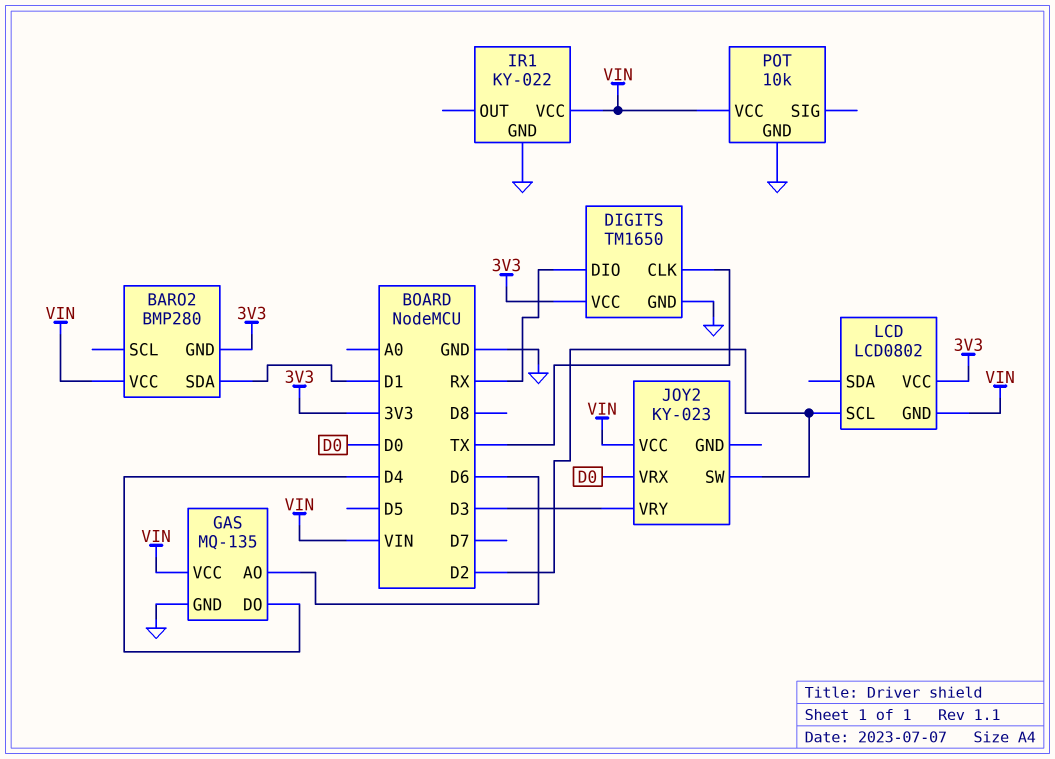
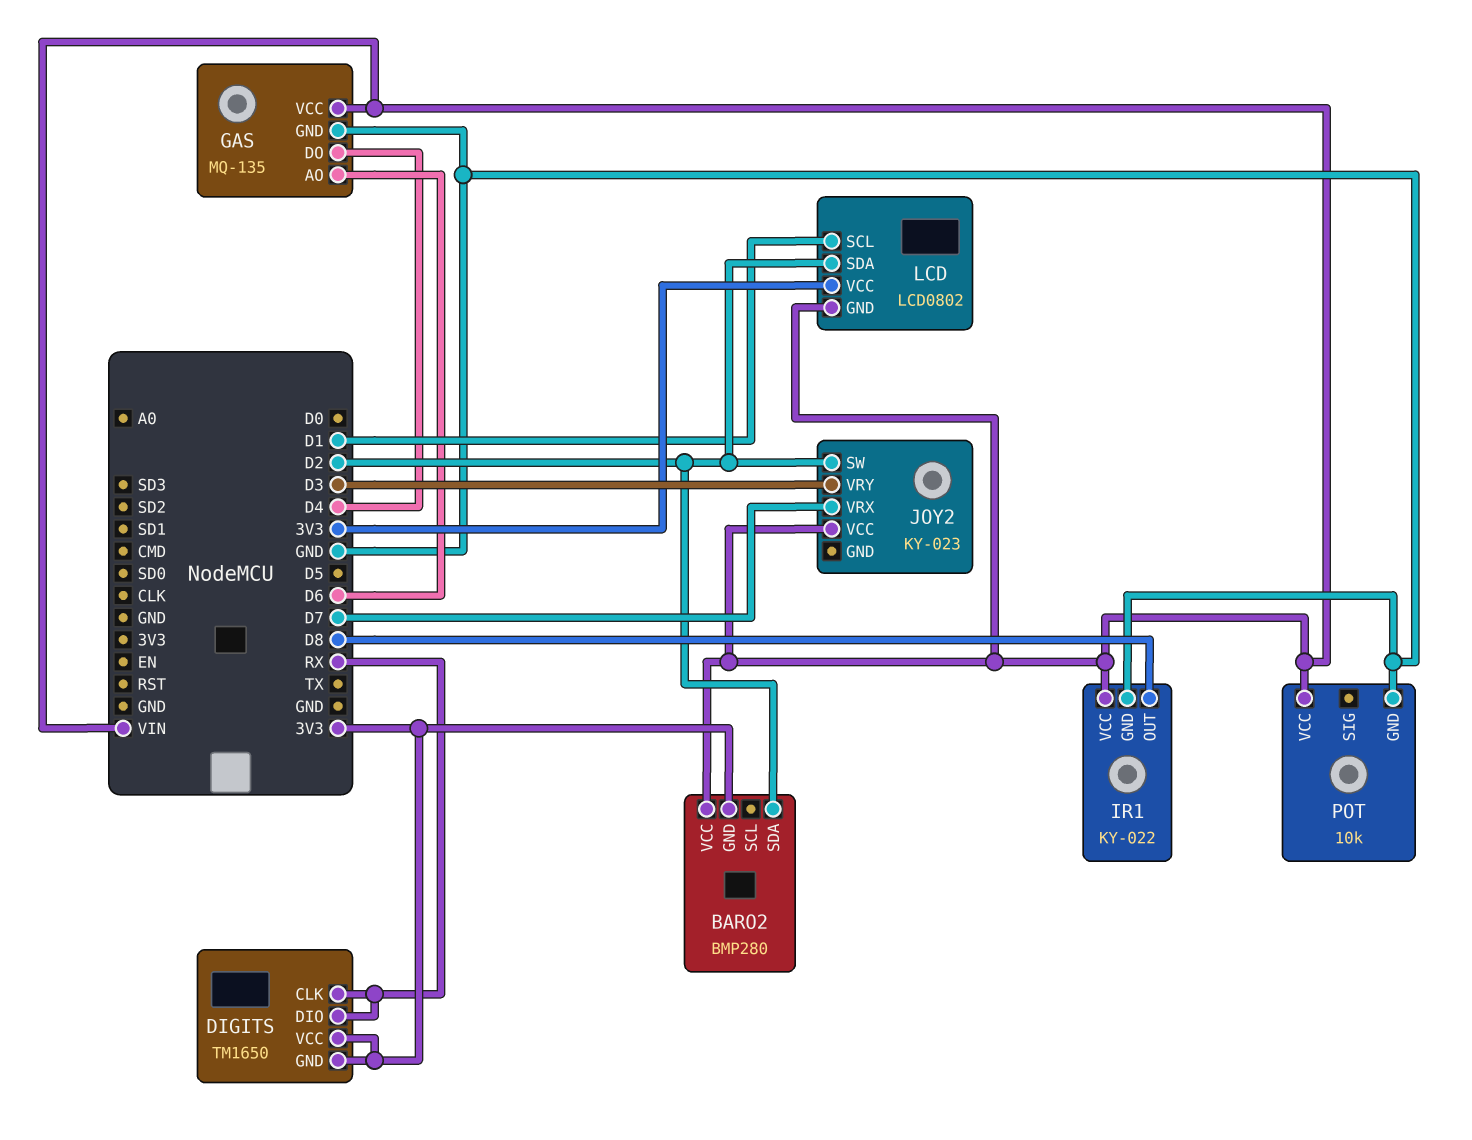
BARO2 pin SDA: D1 -> D2
DIGITS pin CLK: TX -> RX
DIGITS pin GND: GND -> 3V3
IR1 pin OUT: none -> D8
JOY2 pin VRX: D0 -> D7
LCD pin SCL: D2 -> D1
LCD pin SDA: none -> D2

